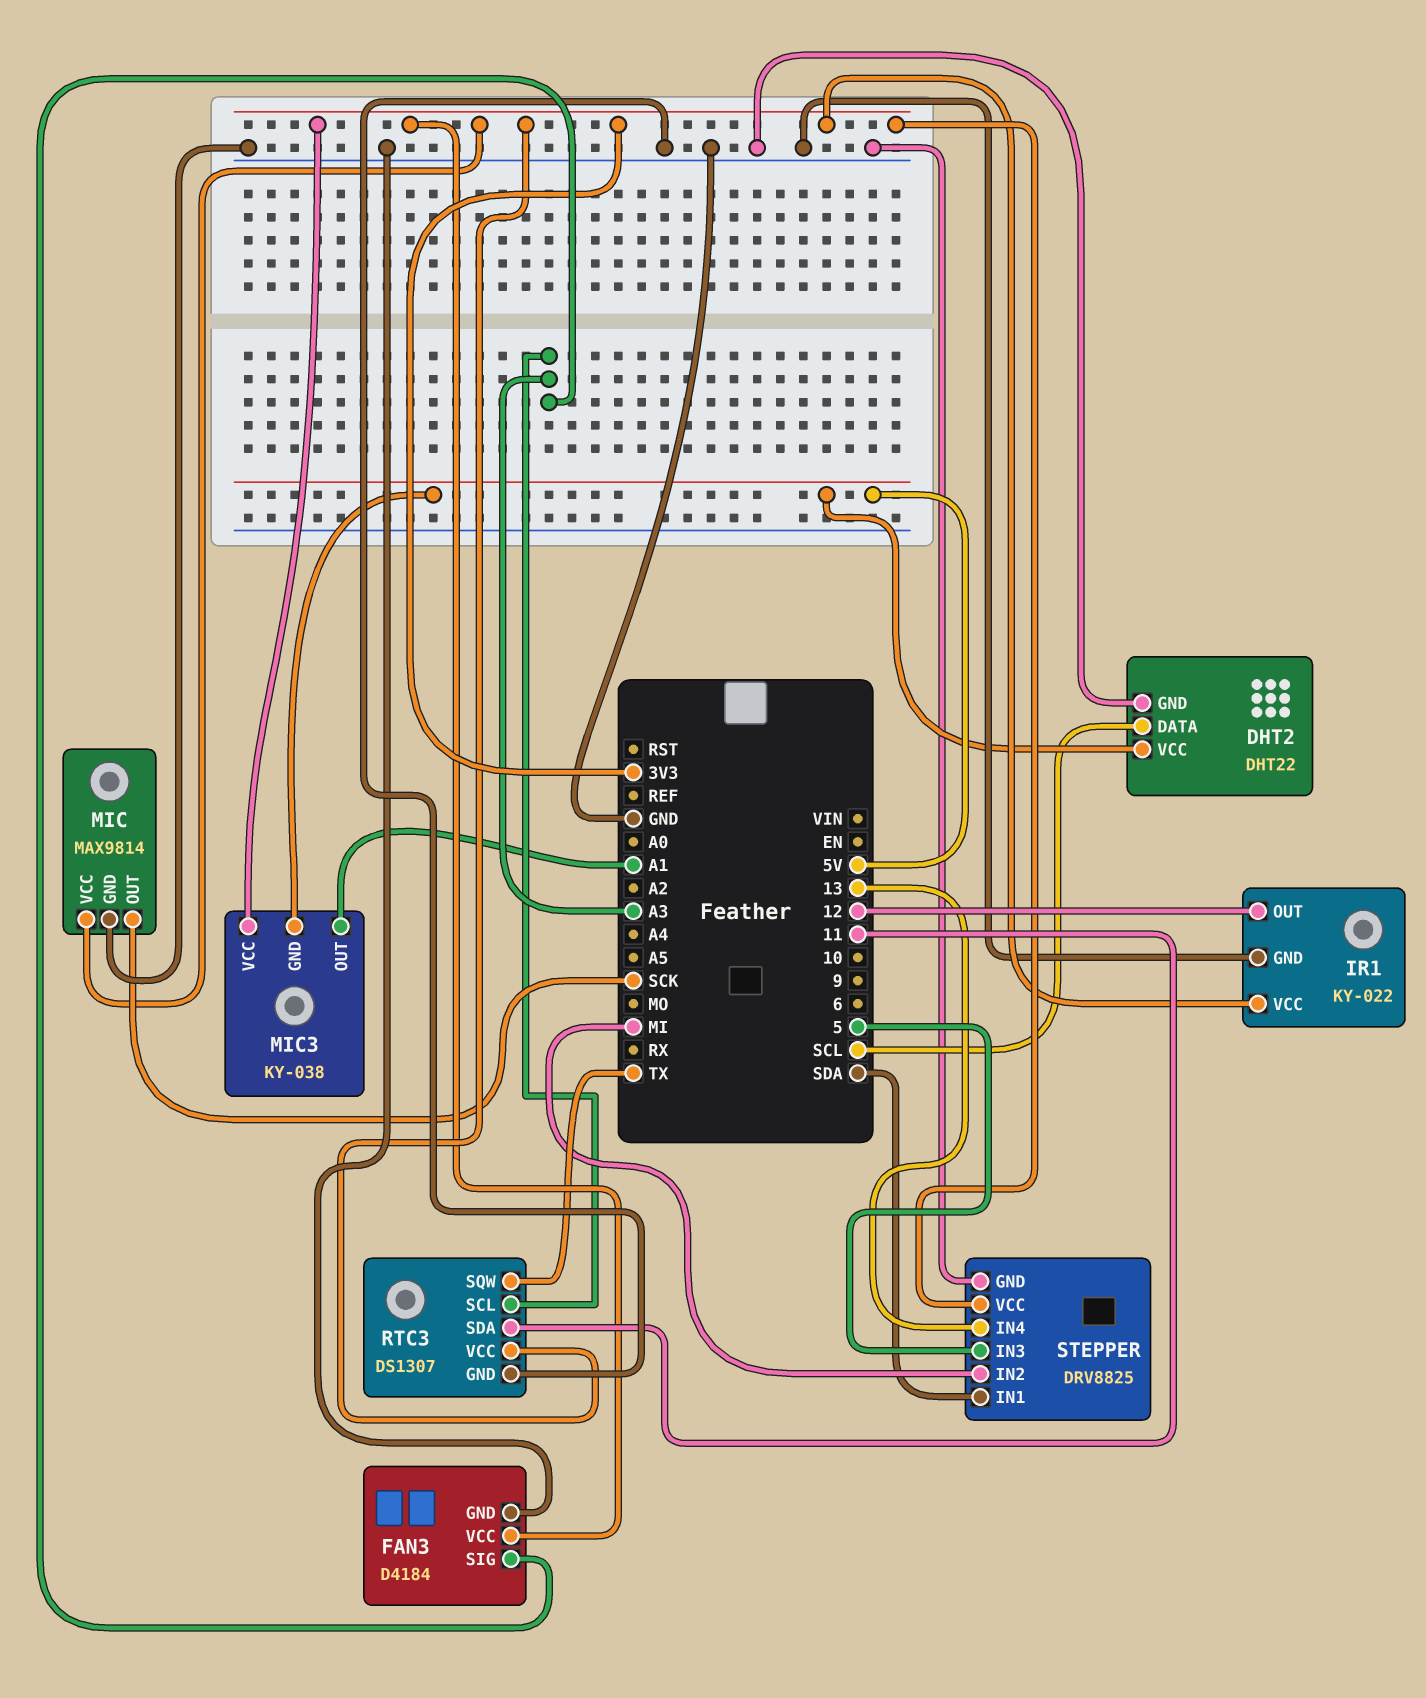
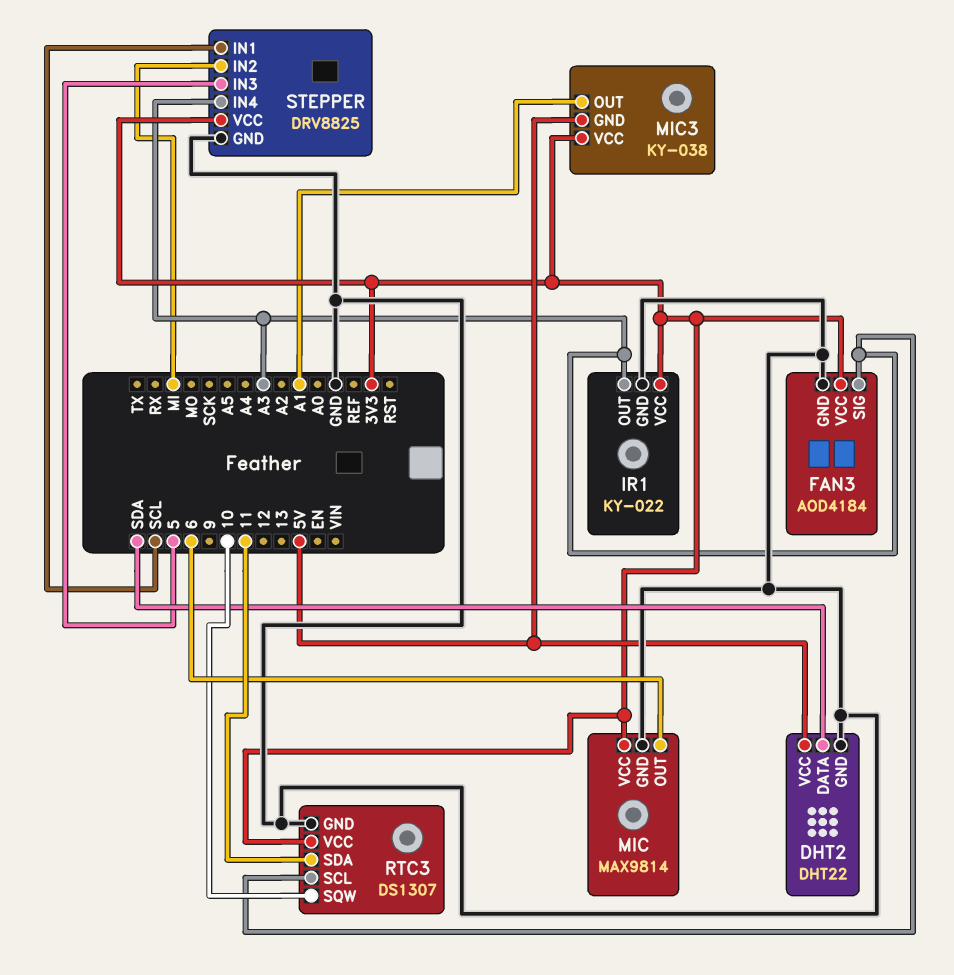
DHT2 pin DATA: SCL -> SDA
FAN3: D4184 -> AOD4184
IR1 pin OUT: 12 -> A3
MIC pin OUT: SCK -> 6
RTC3 pin SQW: TX -> 10
STEPPER pin IN1: SDA -> SCL
STEPPER pin IN4: 13 -> A3

